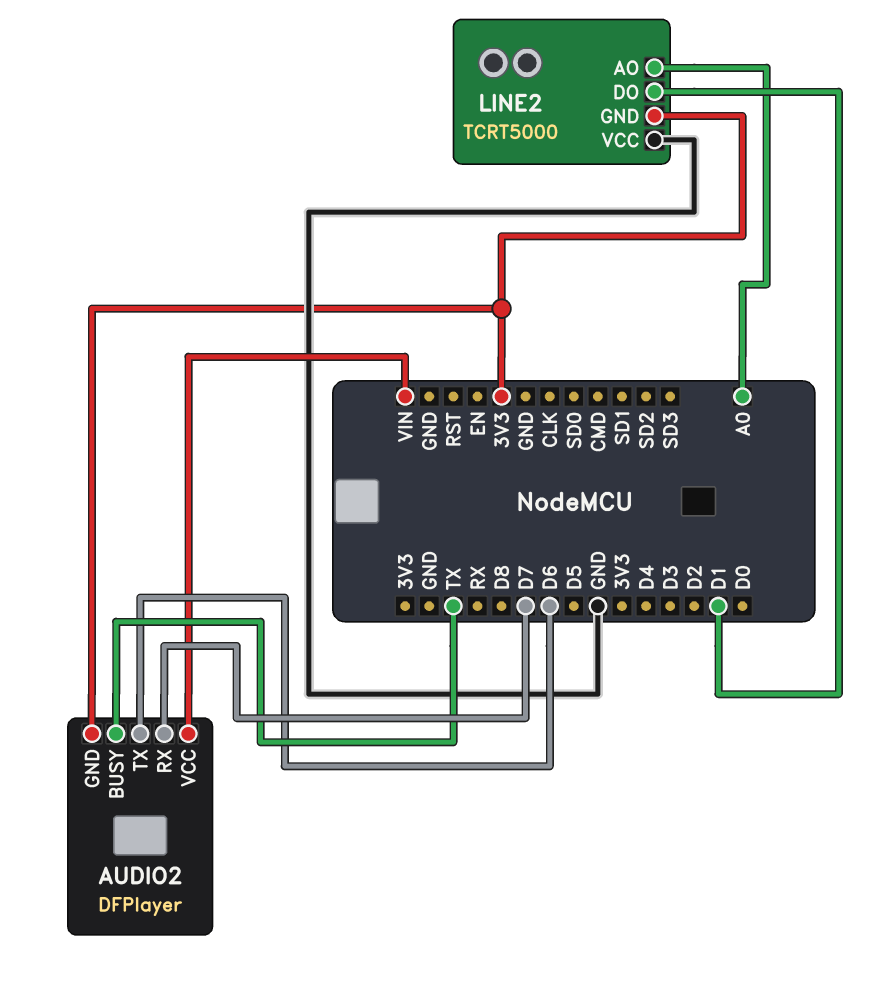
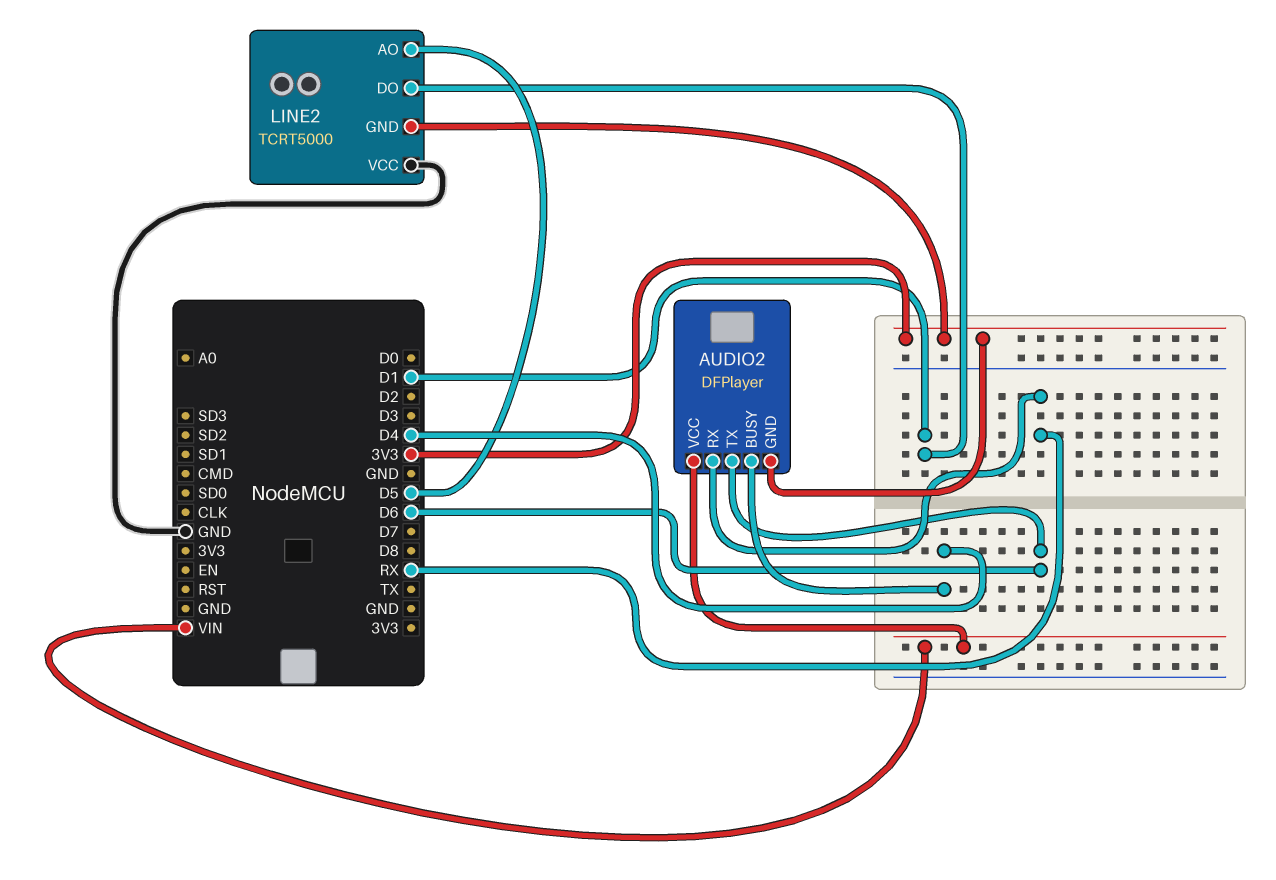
AUDIO2 pin BUSY: TX -> D4
AUDIO2 pin RX: D7 -> RX
LINE2 pin AO: A0 -> D5

